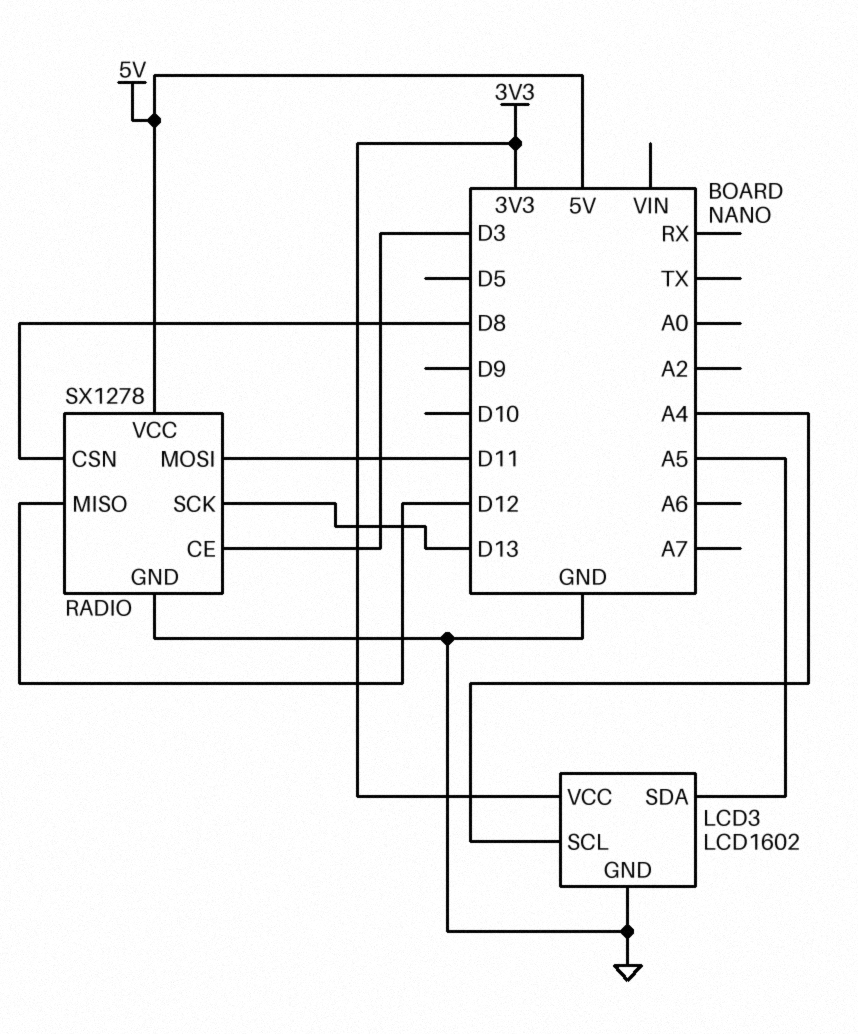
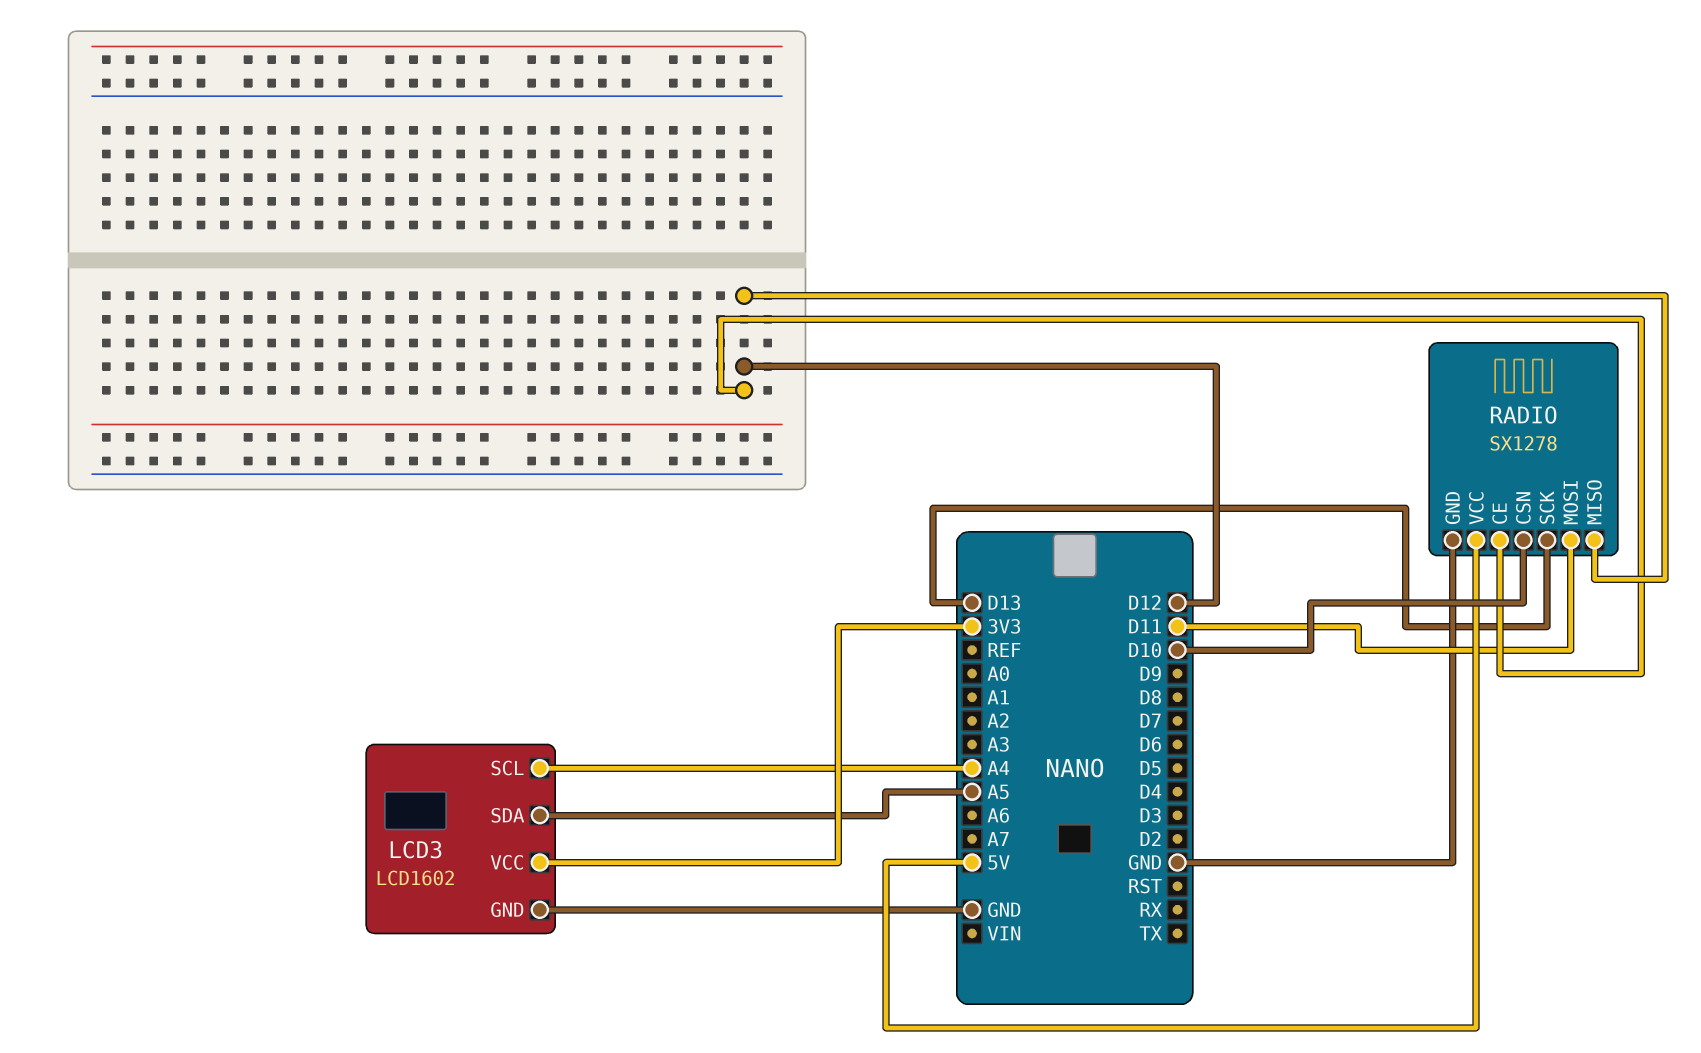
RADIO pin CE: D3 -> D12
RADIO pin CSN: D8 -> D10

